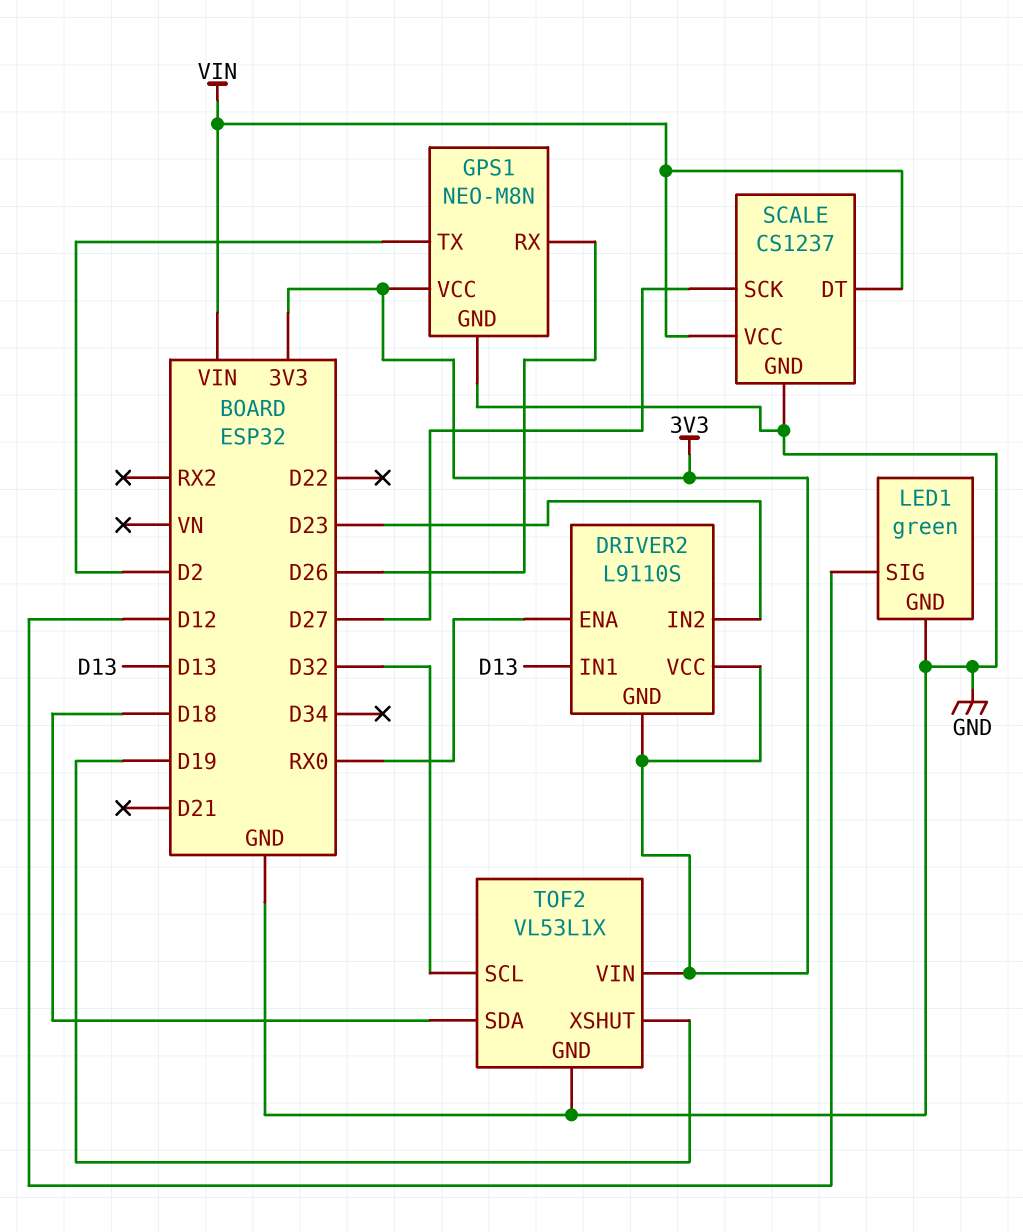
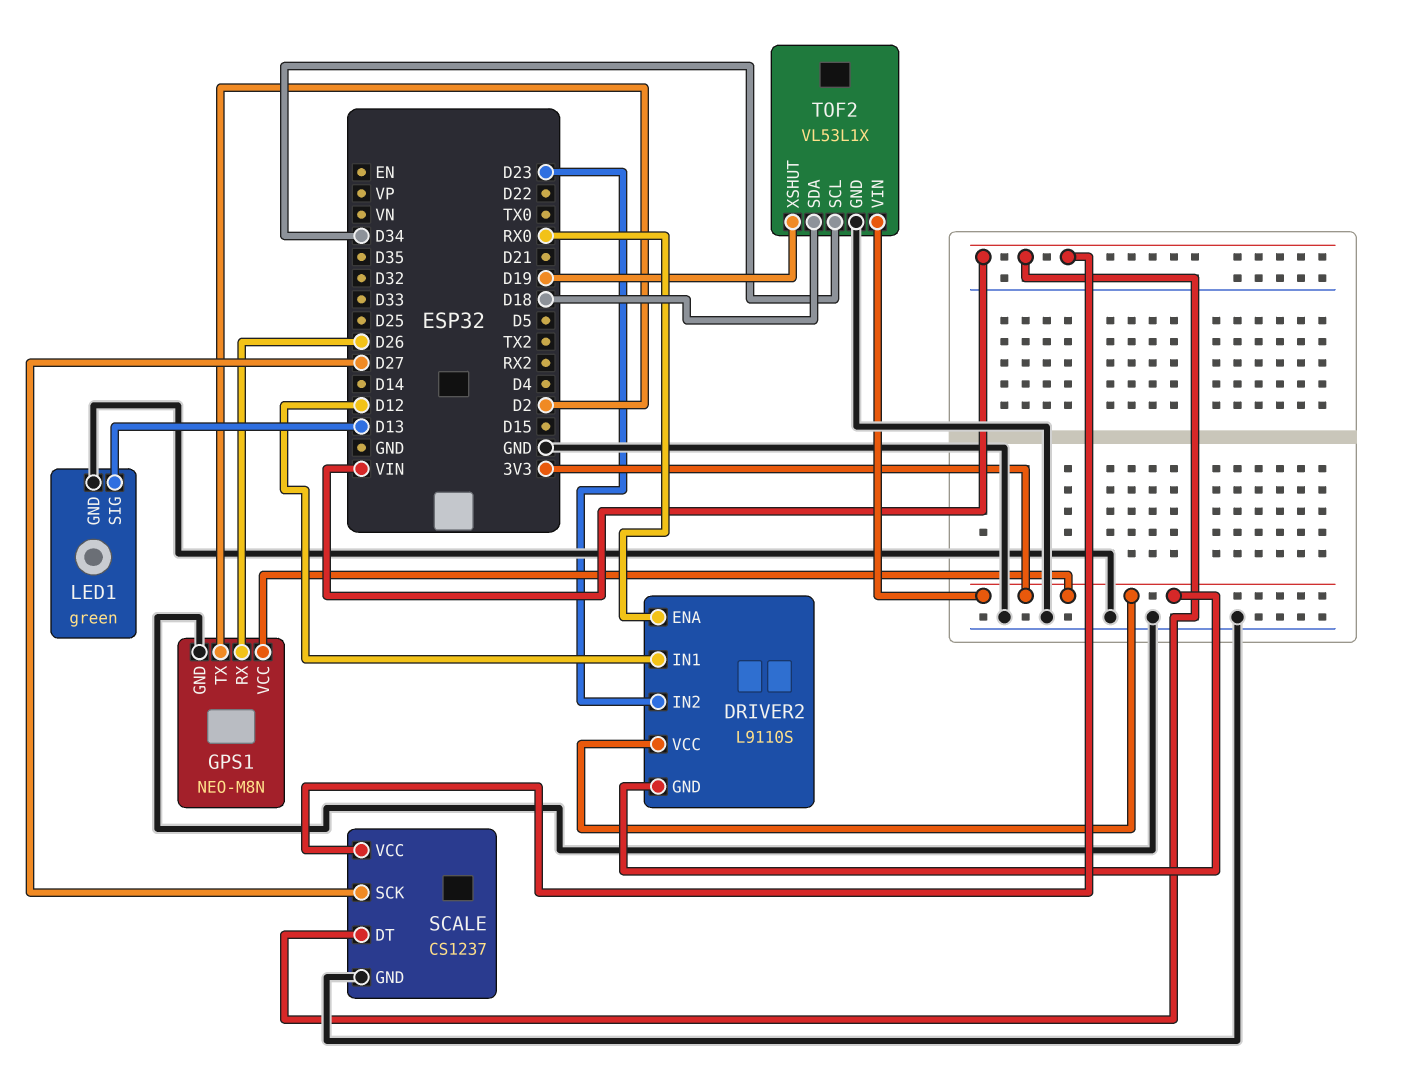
DRIVER2 pin IN1: D13 -> D12
LED1 pin SIG: D12 -> D13
TOF2 pin SCL: D32 -> D34

